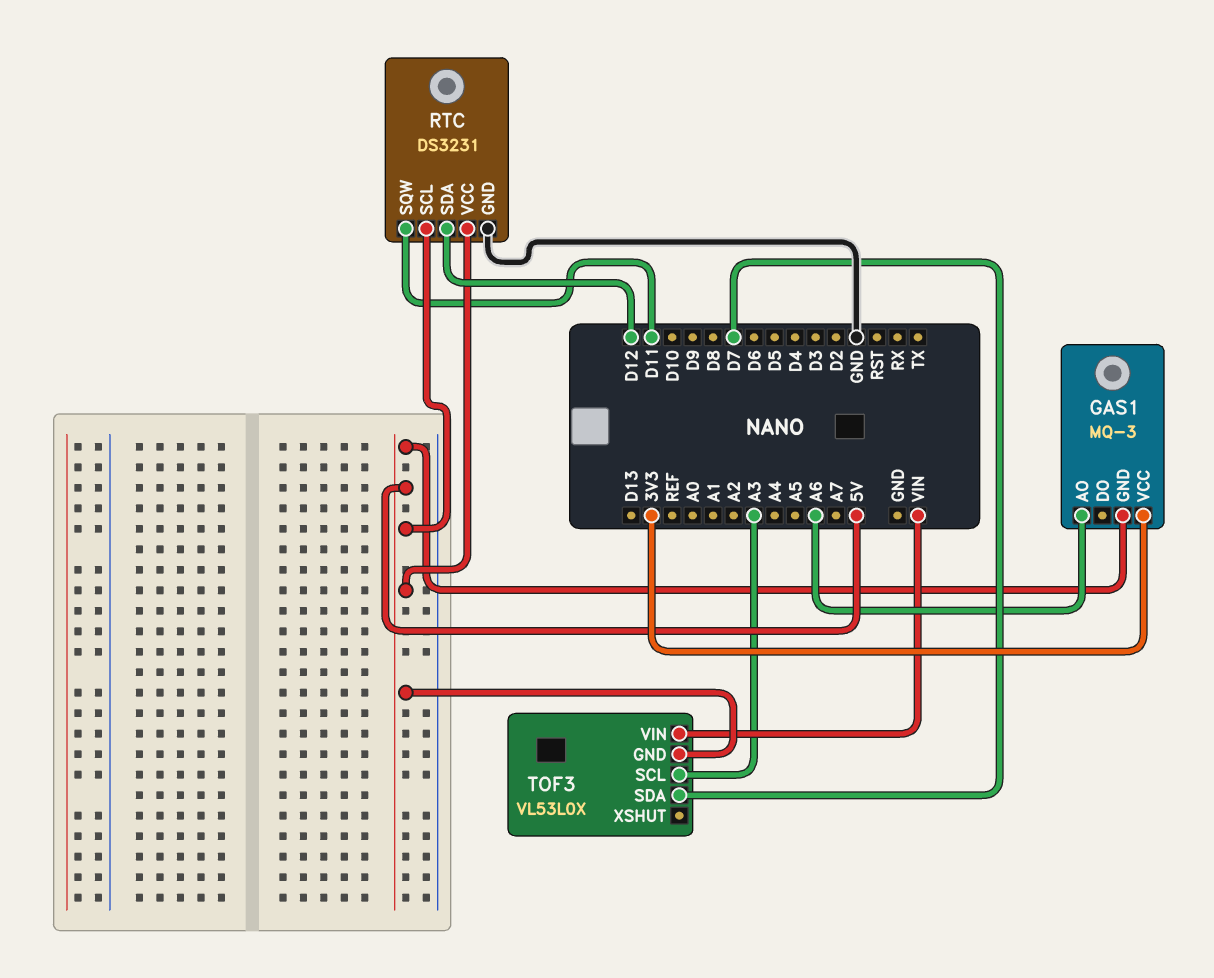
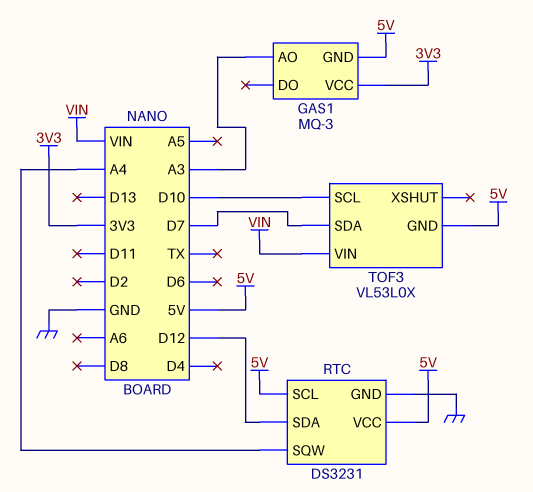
GAS1 pin AO: A6 -> A3
RTC pin SQW: D11 -> A4
TOF3 pin SCL: A3 -> D10

